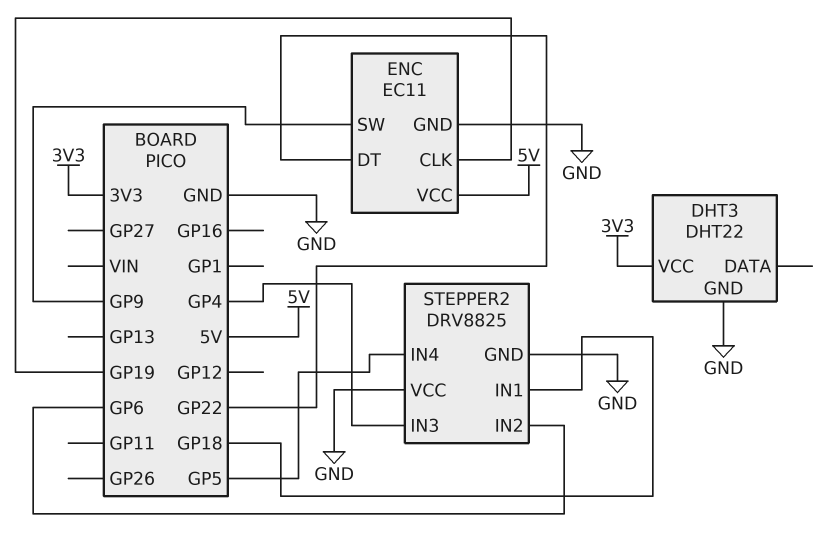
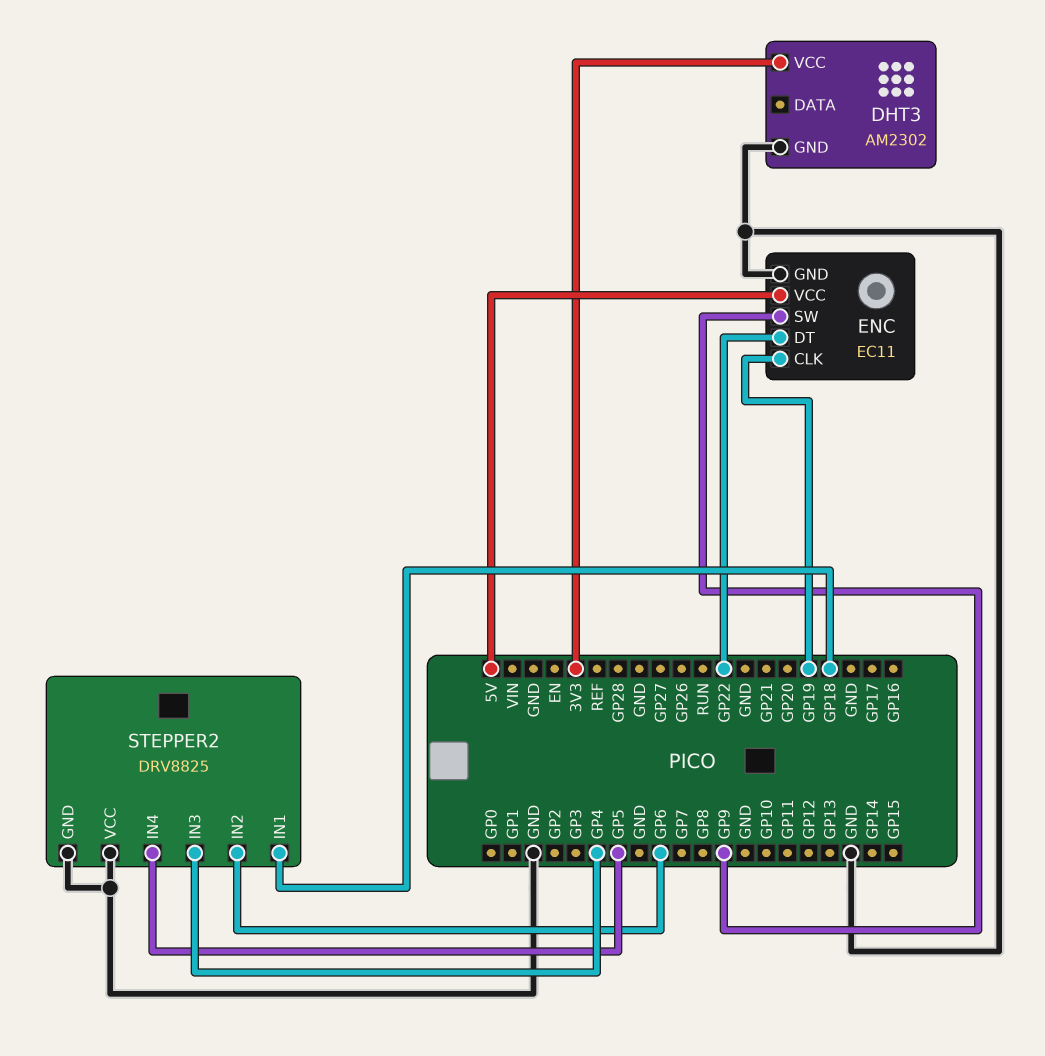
DHT3: DHT22 -> AM2302

